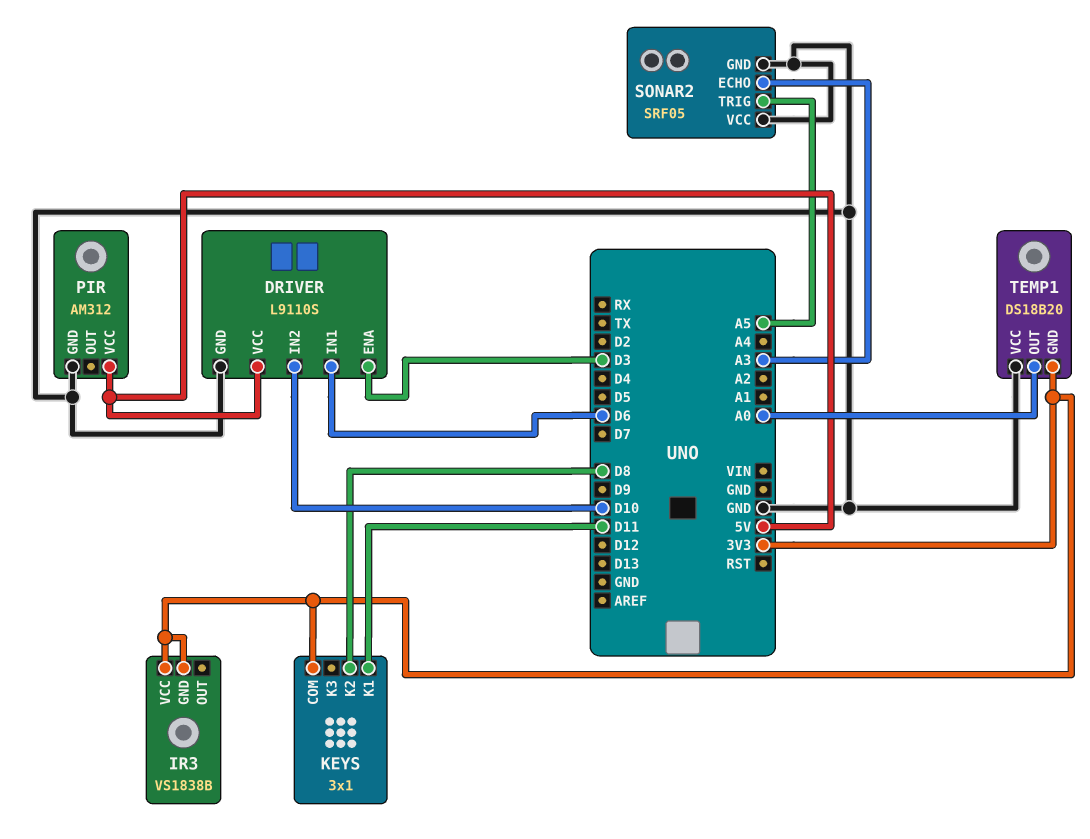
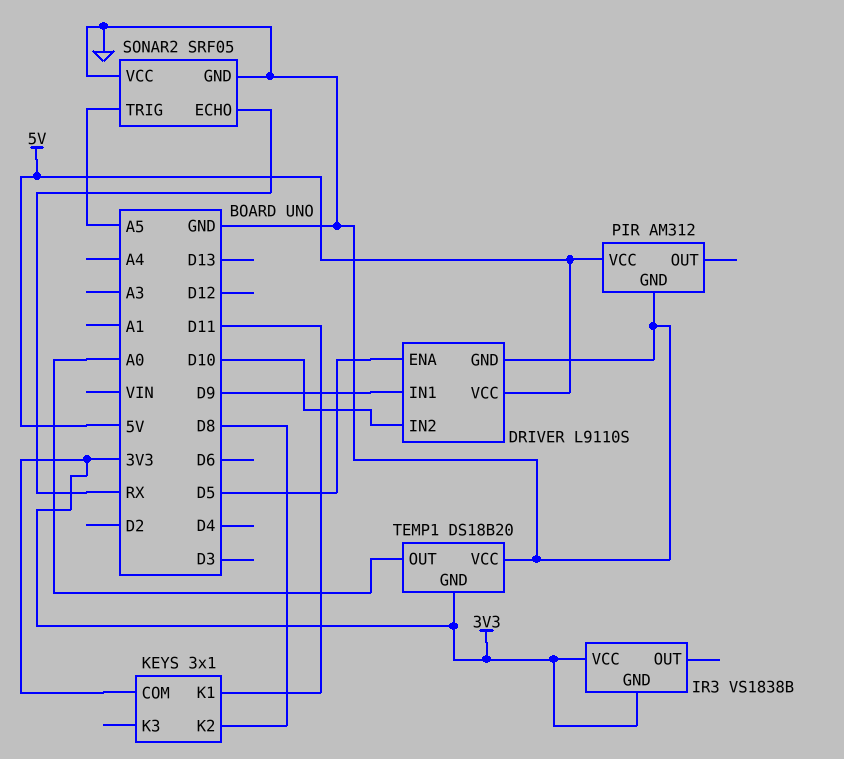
DRIVER pin ENA: D3 -> D5
DRIVER pin IN1: D6 -> D9
SONAR2 pin ECHO: A3 -> RX

